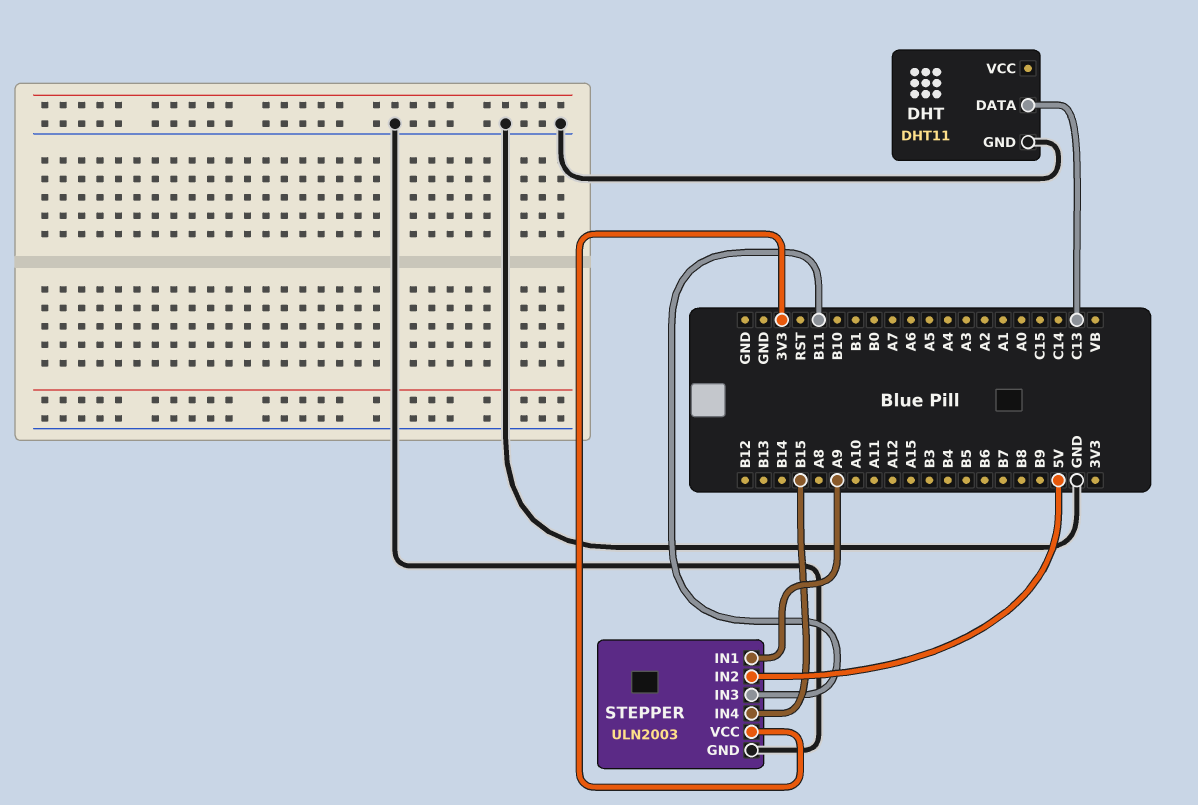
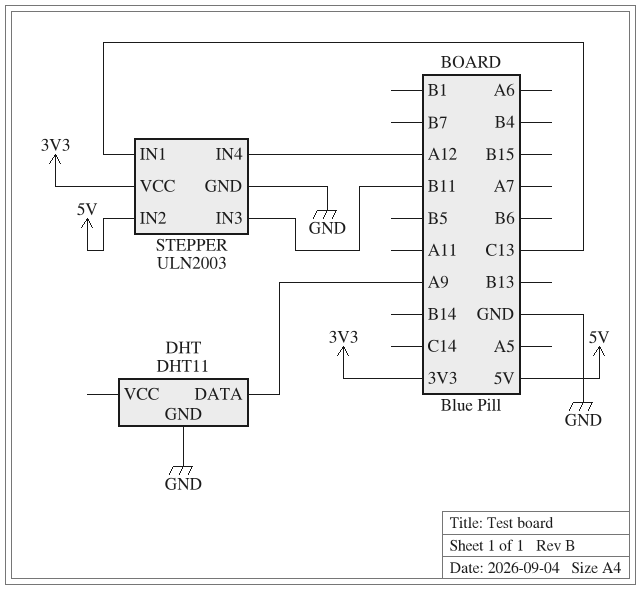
DHT pin DATA: C13 -> A9
STEPPER pin IN1: A9 -> C13
STEPPER pin IN4: B15 -> A12

